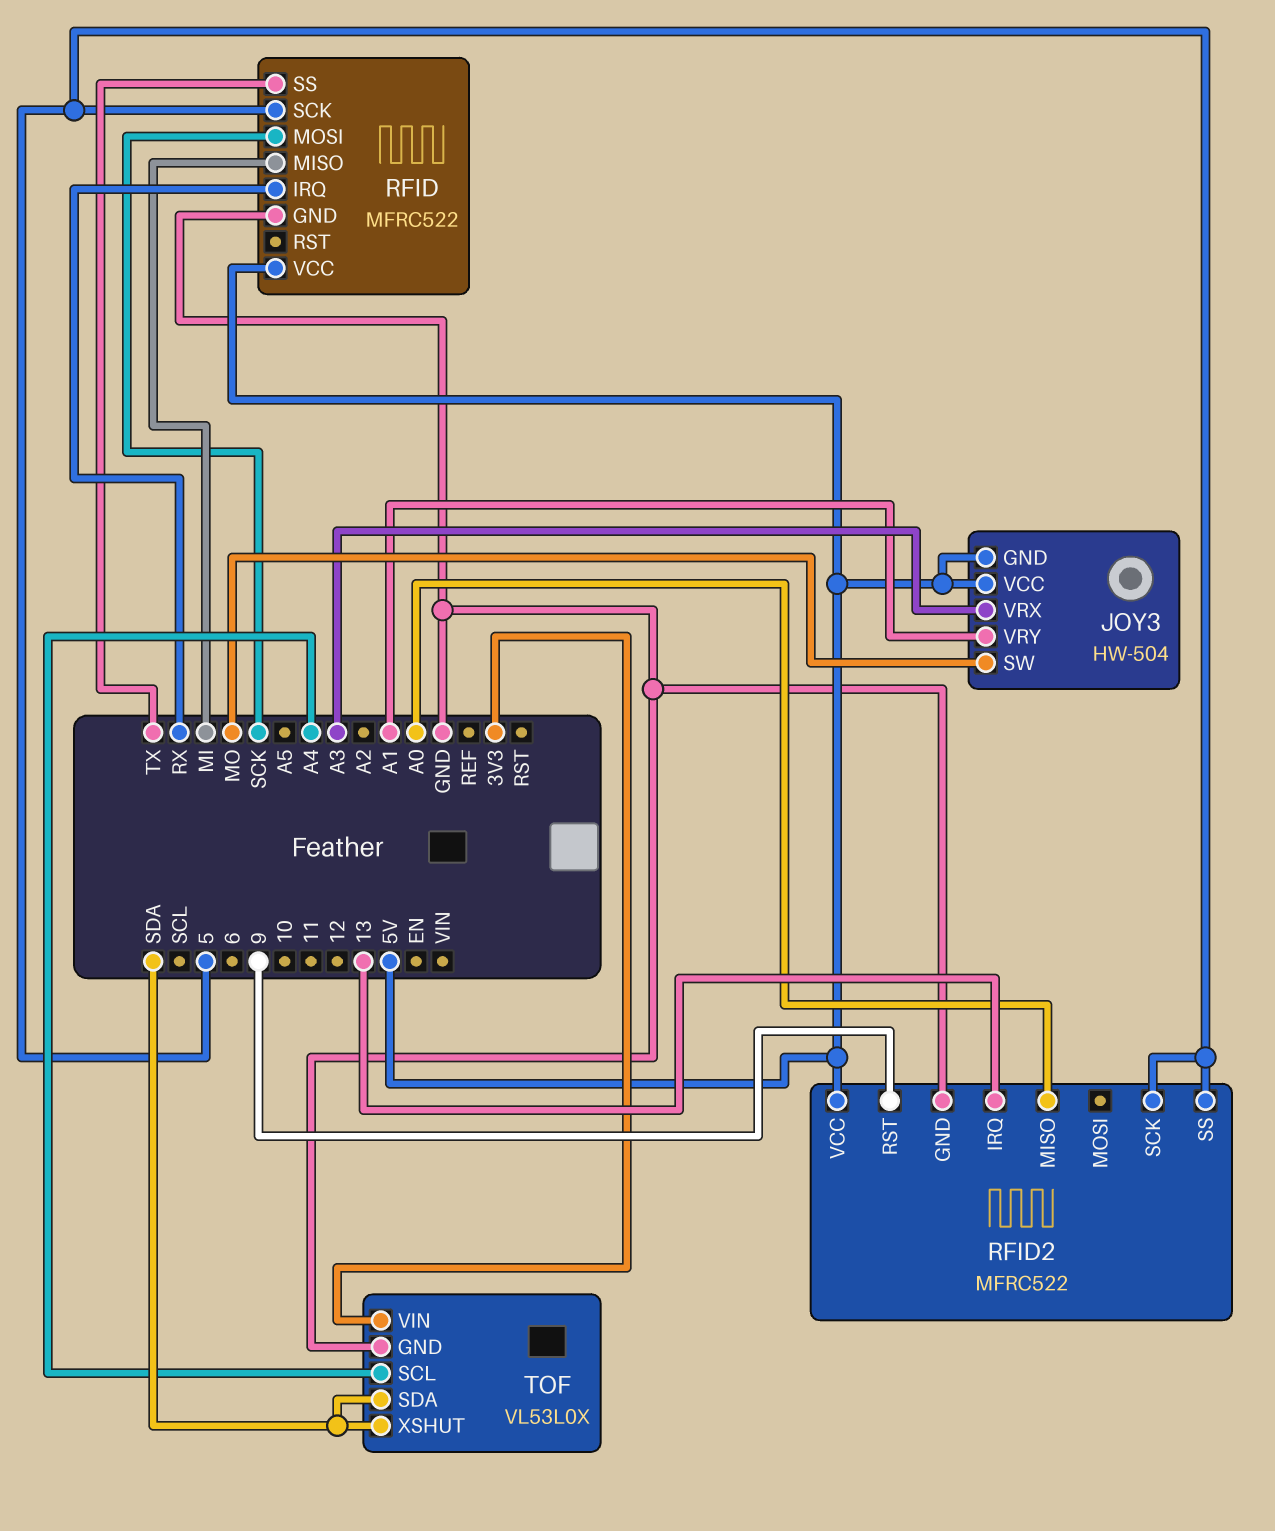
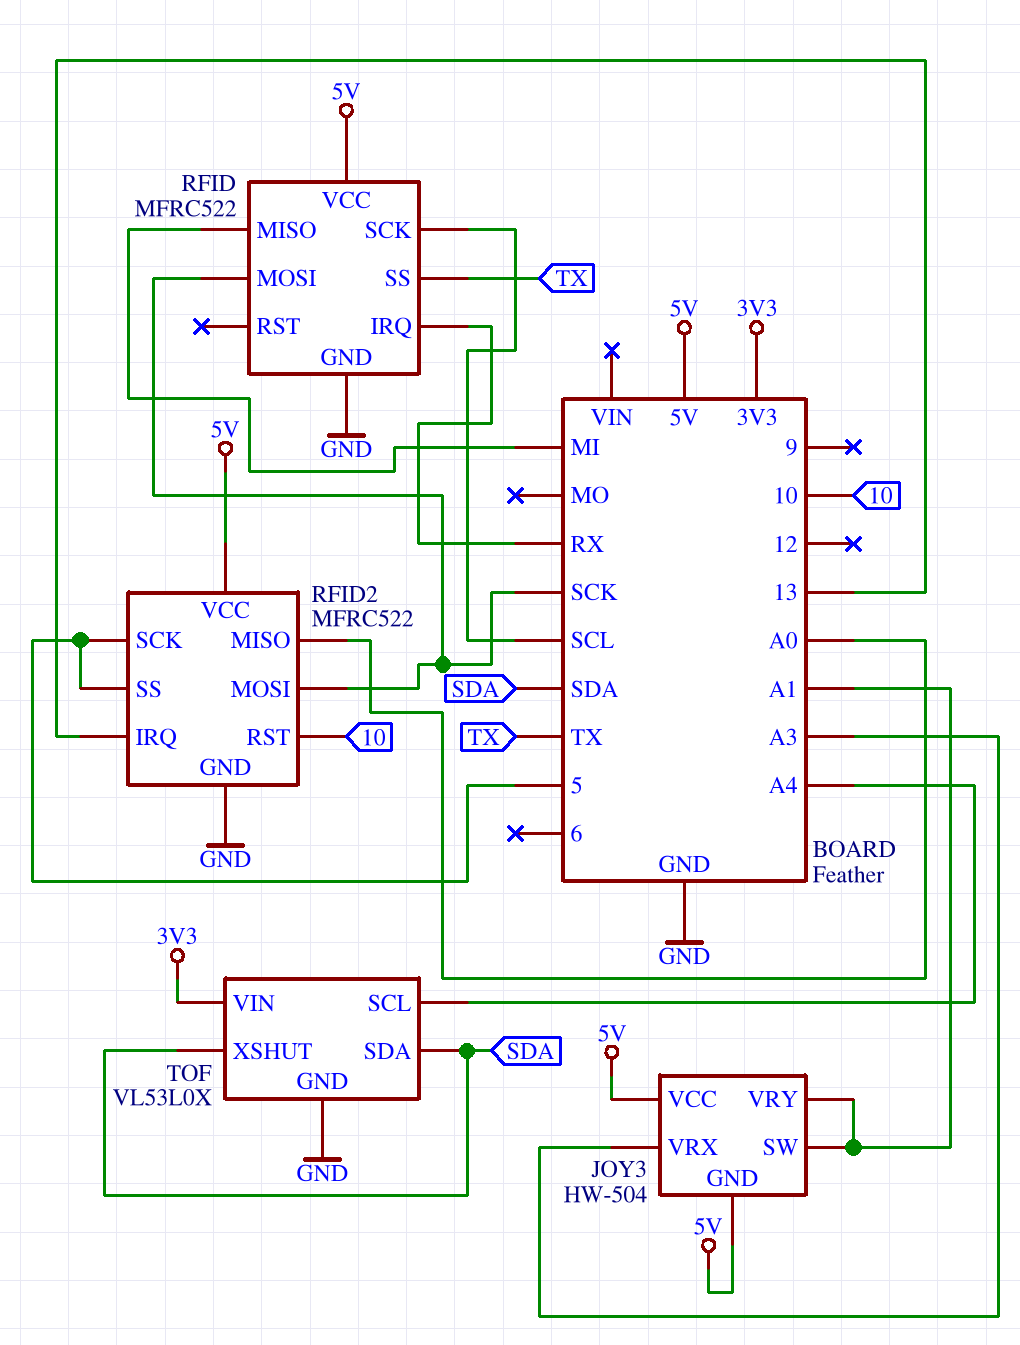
JOY3 pin SW: MO -> A1
RFID pin SCK: 5 -> SCL
RFID2 pin MOSI: none -> SCK
RFID2 pin RST: 9 -> 10

